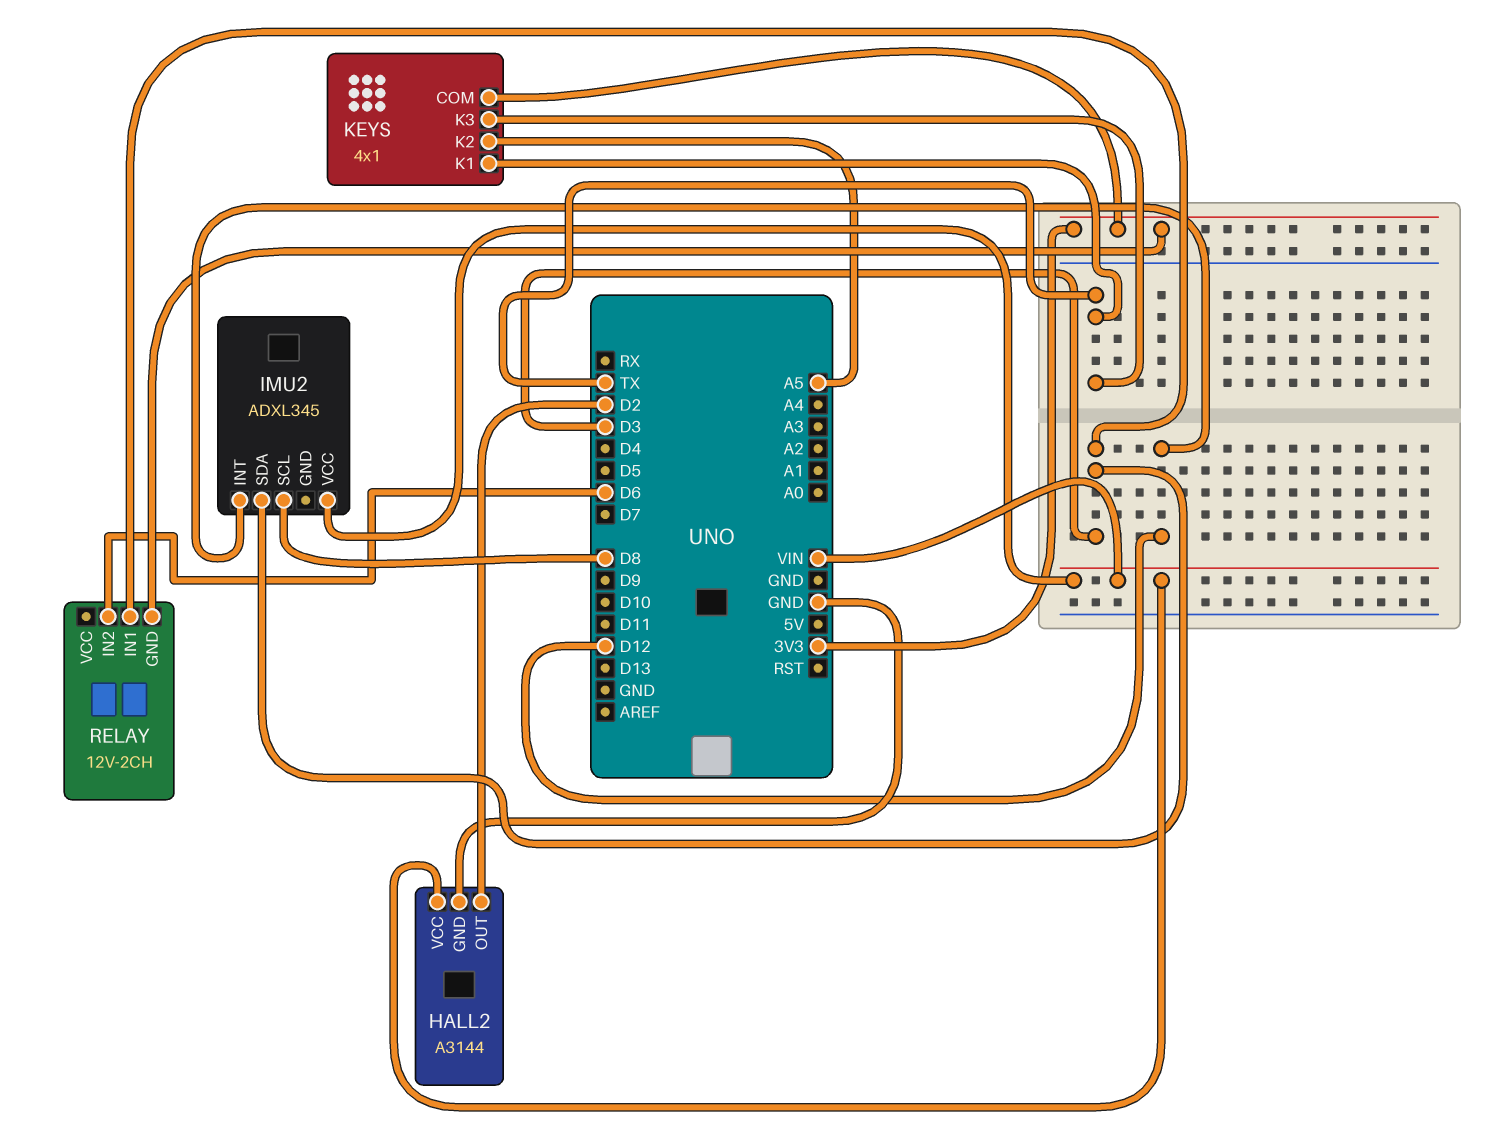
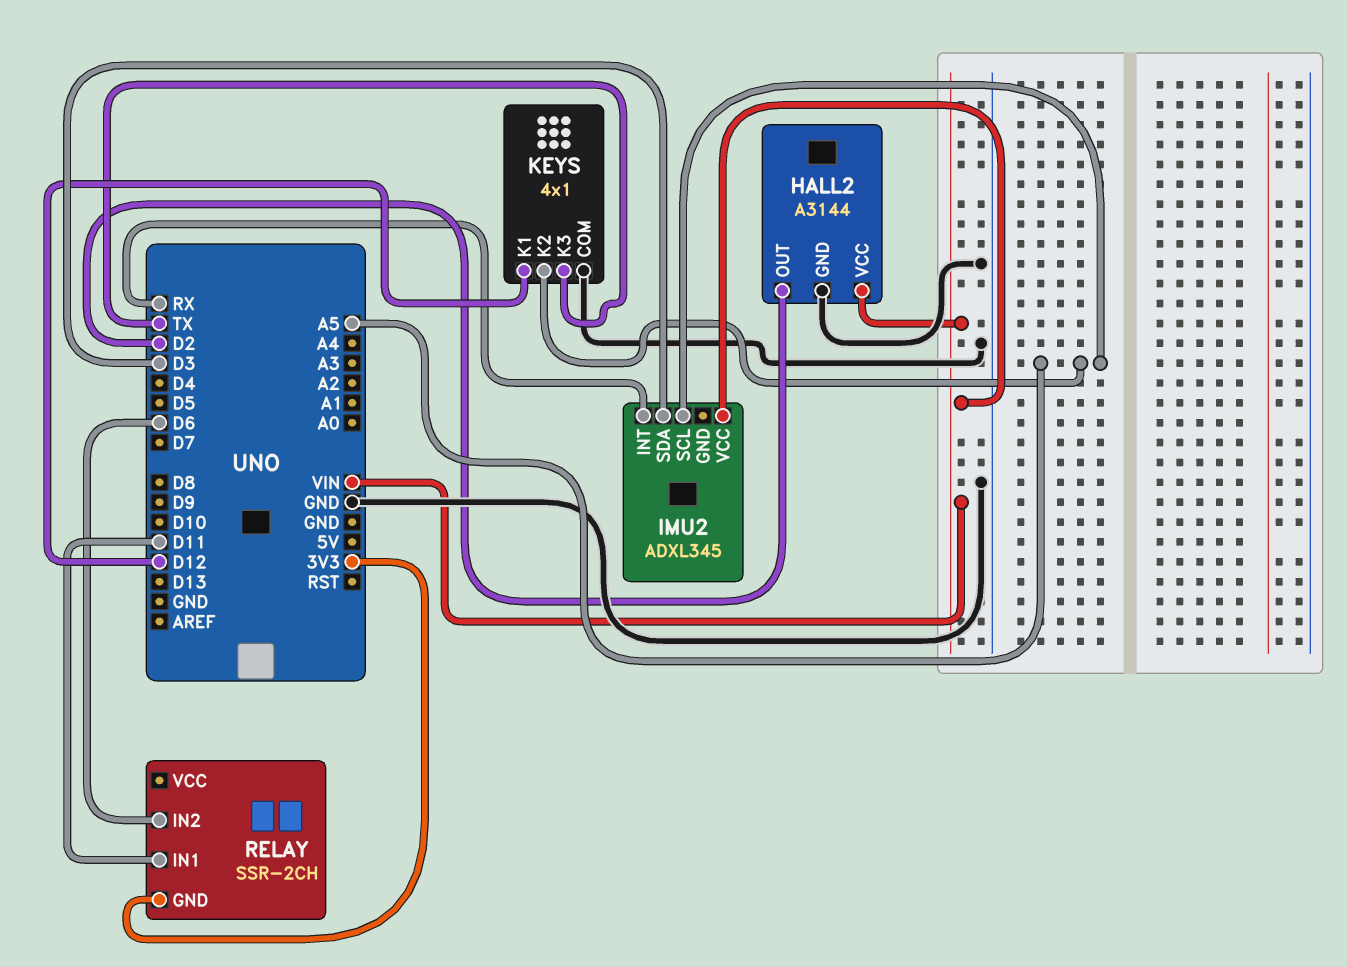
IMU2 pin INT: D12 -> RX
IMU2 pin SCL: D8 -> A5
KEYS pin COM: 3V3 -> GND
KEYS pin K1: TX -> D12
RELAY: 12V-2CH -> SSR-2CH
RELAY pin IN1: D3 -> D11

